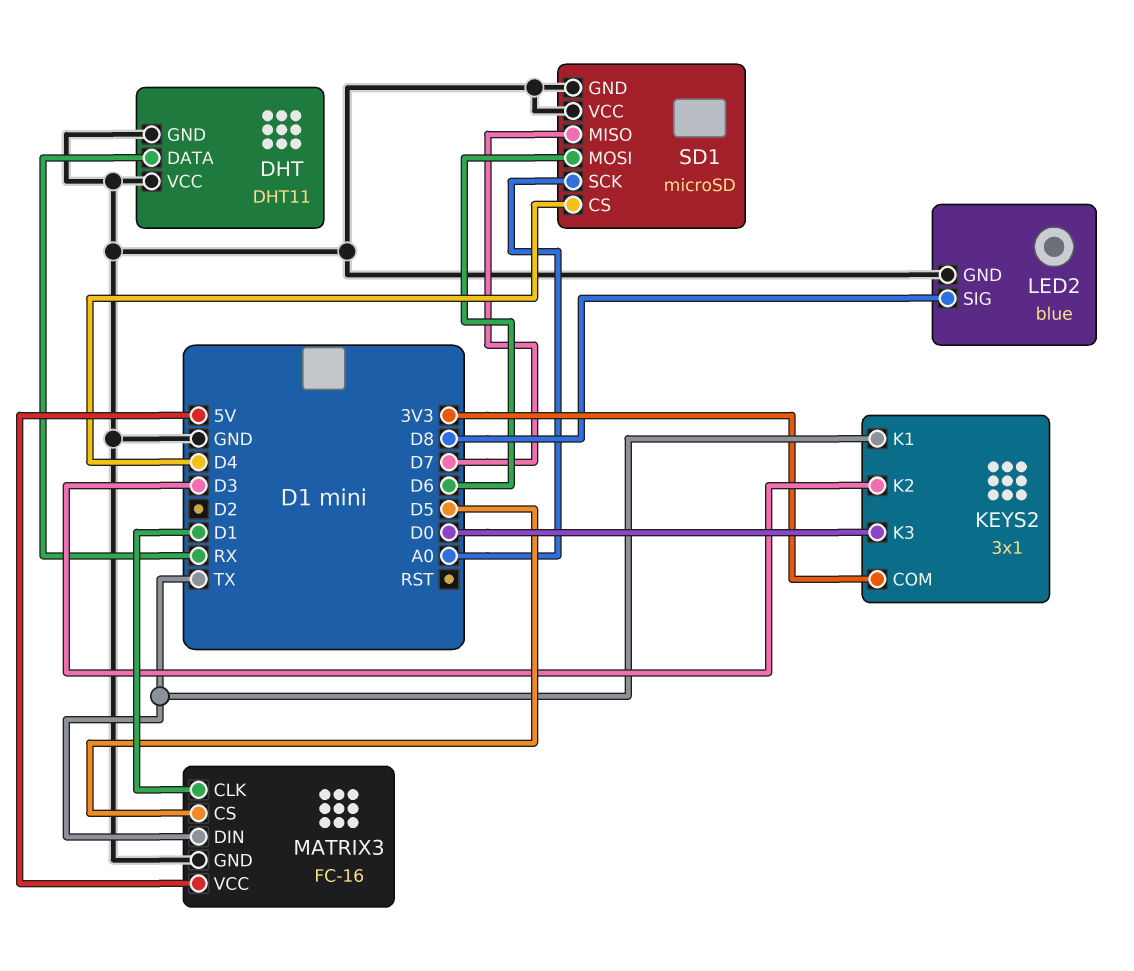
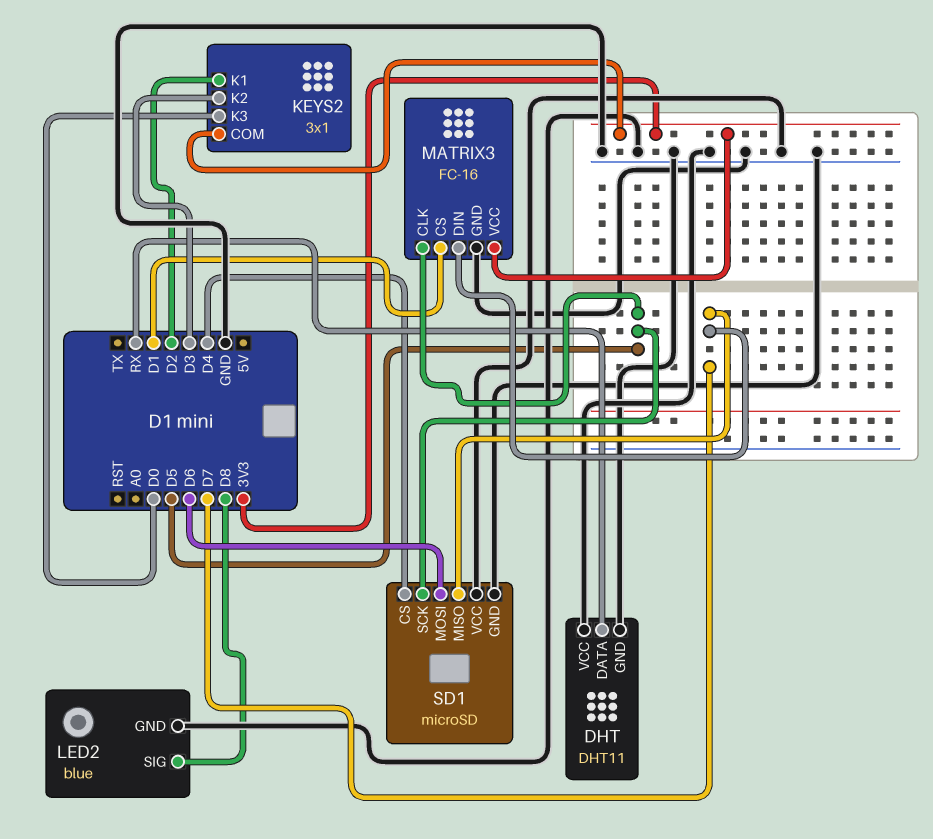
KEYS2 pin K1: TX -> D2
MATRIX3 pin CLK: D1 -> D5
MATRIX3 pin CS: D5 -> D1
MATRIX3 pin DIN: TX -> D7
MATRIX3 pin VCC: 5V -> 3V3
SD1 pin SCK: A0 -> D5

